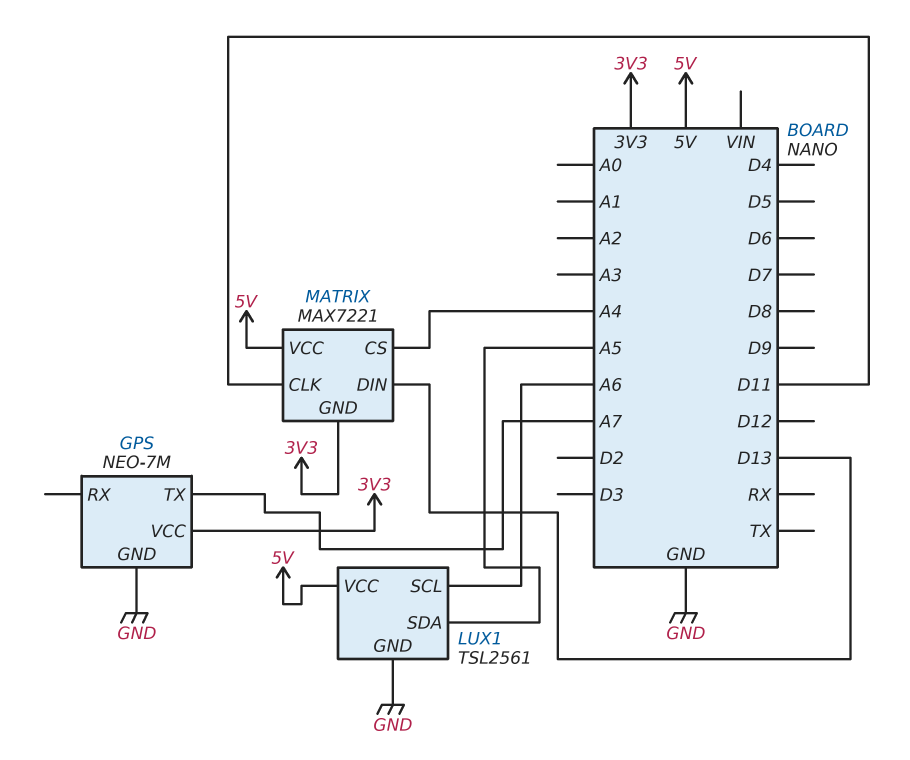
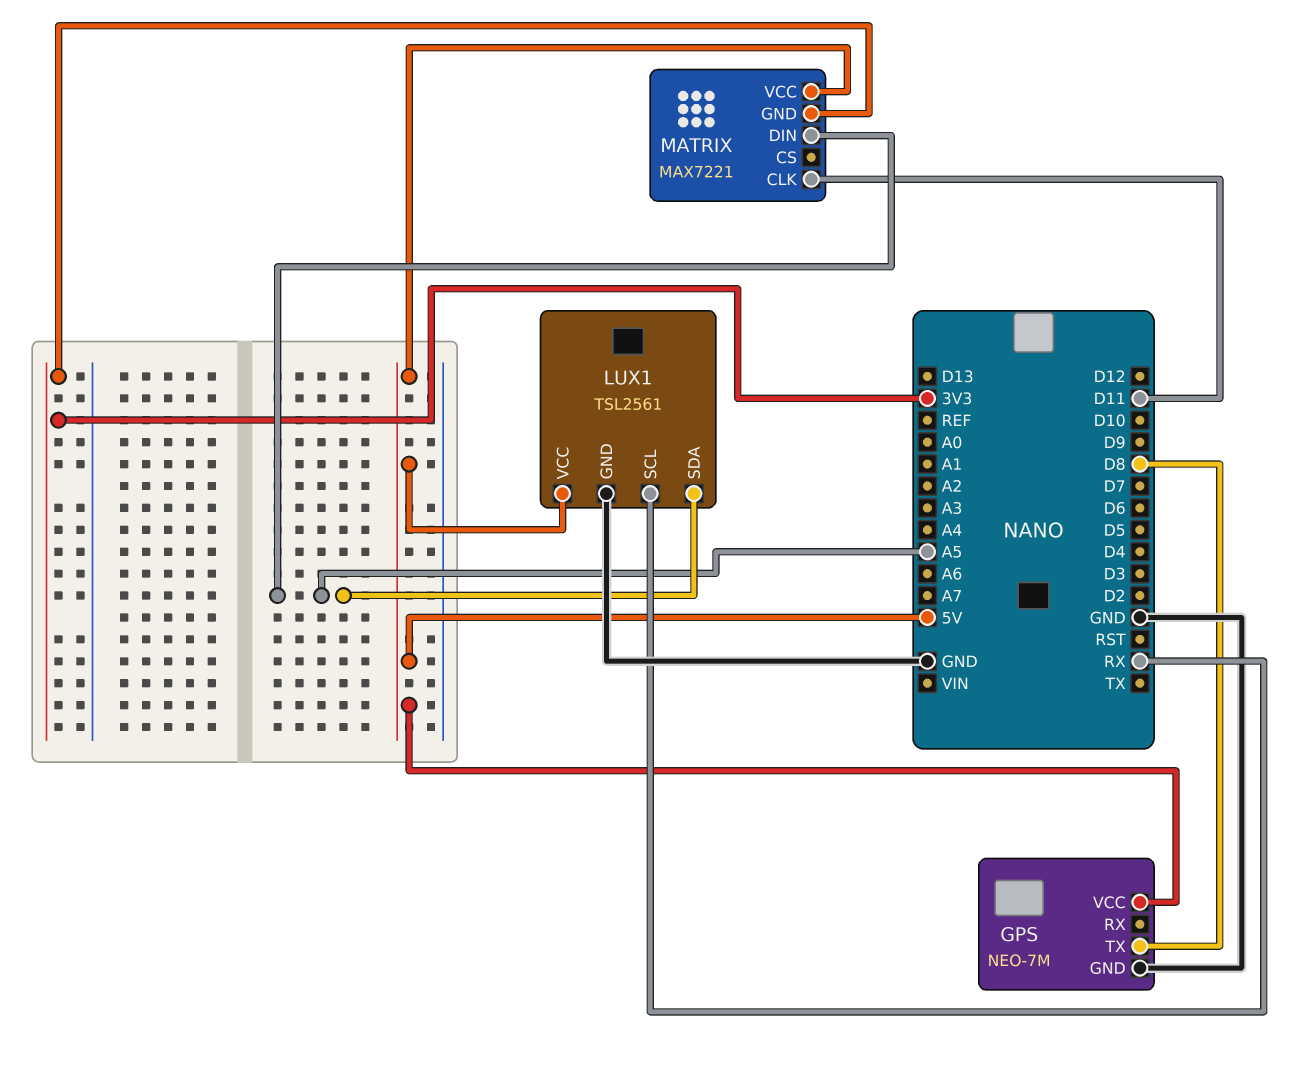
GPS pin TX: A7 -> D8
GPS pin VCC: 3V3 -> 5V
LUX1 pin SCL: A6 -> RX
MATRIX pin CS: A4 -> none
MATRIX pin DIN: D13 -> A5

